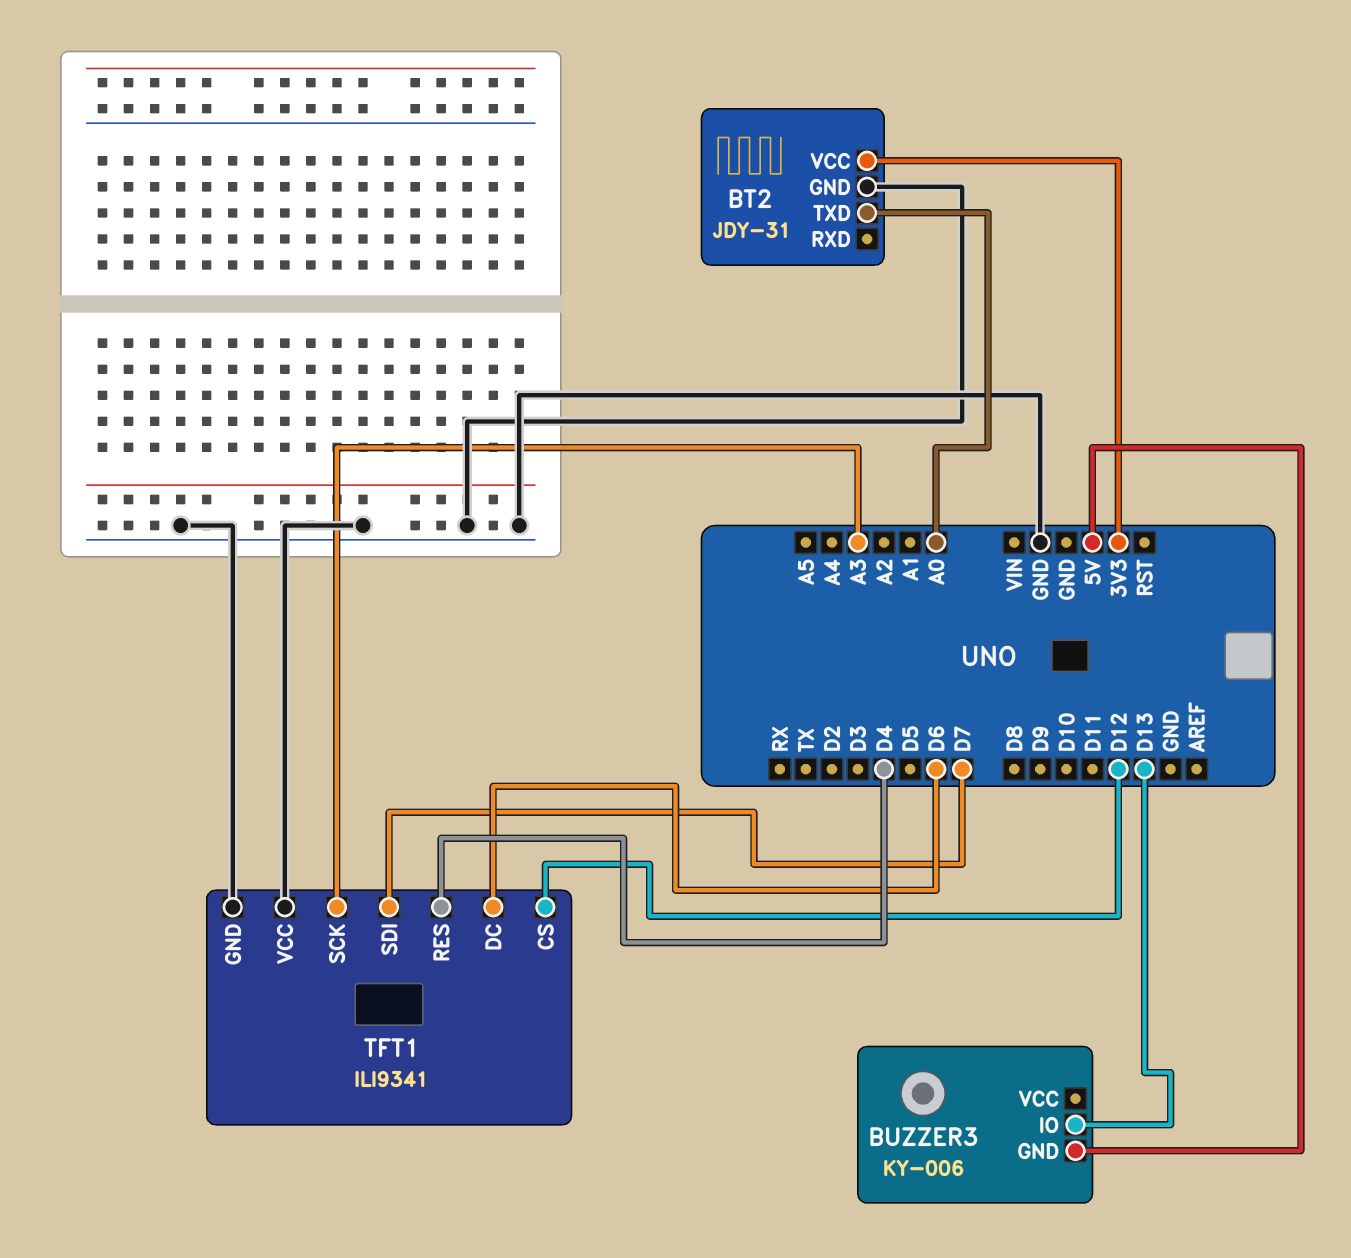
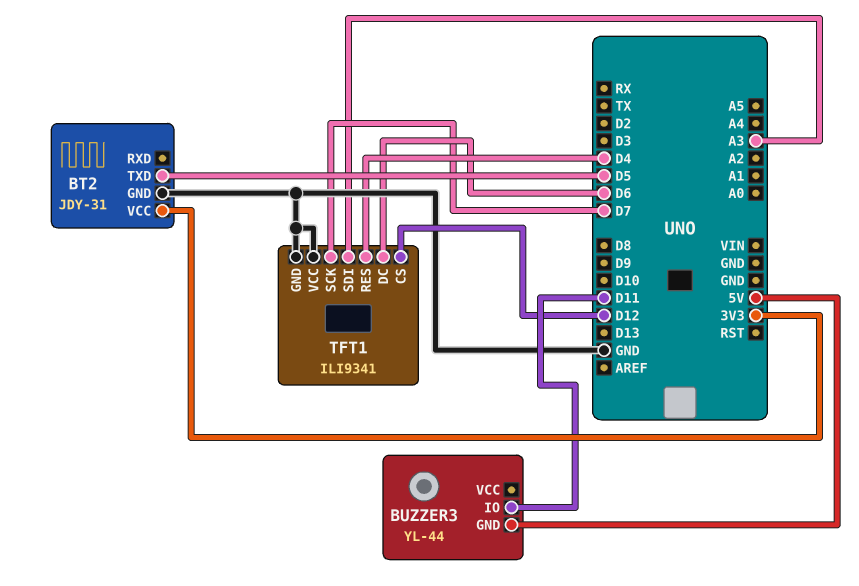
BT2 pin TXD: A0 -> D5
BUZZER3: KY-006 -> YL-44
BUZZER3 pin IO: D13 -> D11
TFT1 pin SCK: A3 -> D7
TFT1 pin SDI: D7 -> A3

